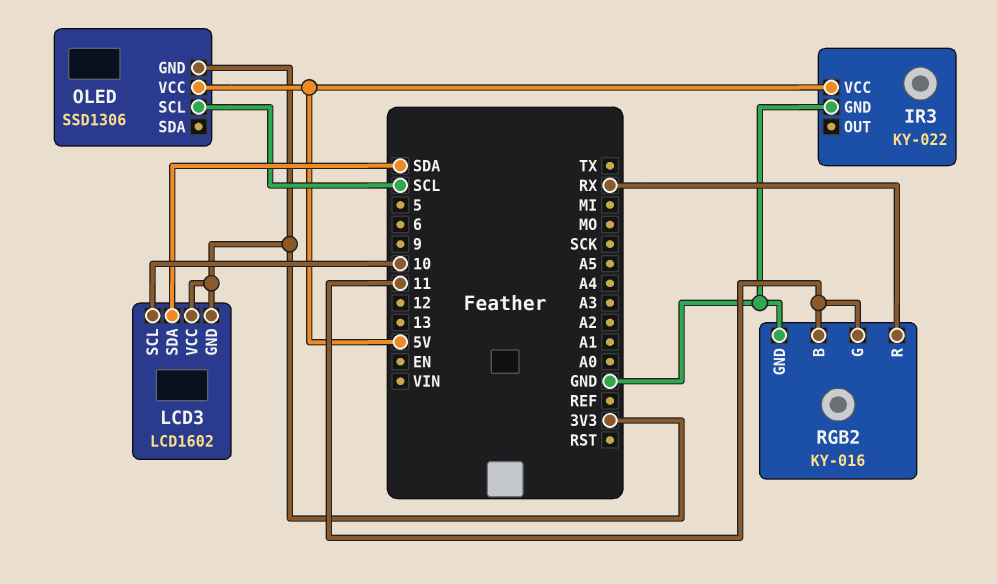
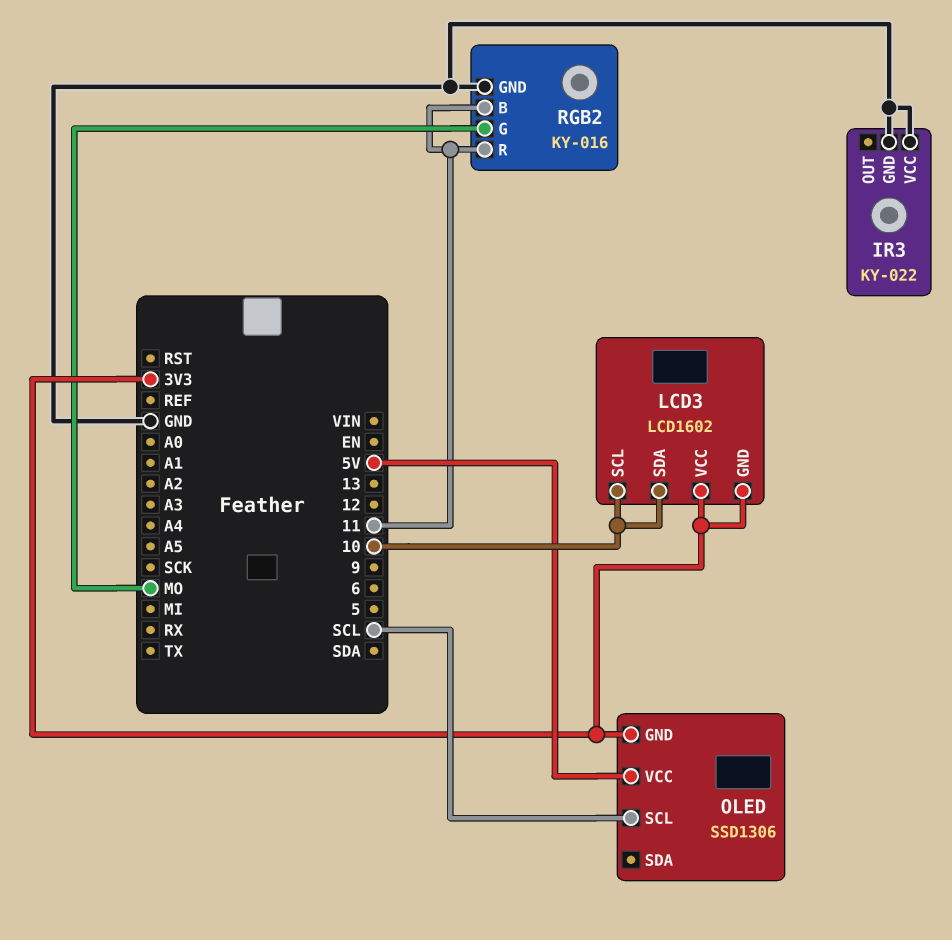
IR3 pin VCC: 5V -> GND
LCD3 pin SDA: SDA -> 10
RGB2 pin G: 11 -> MO
RGB2 pin R: RX -> 11

